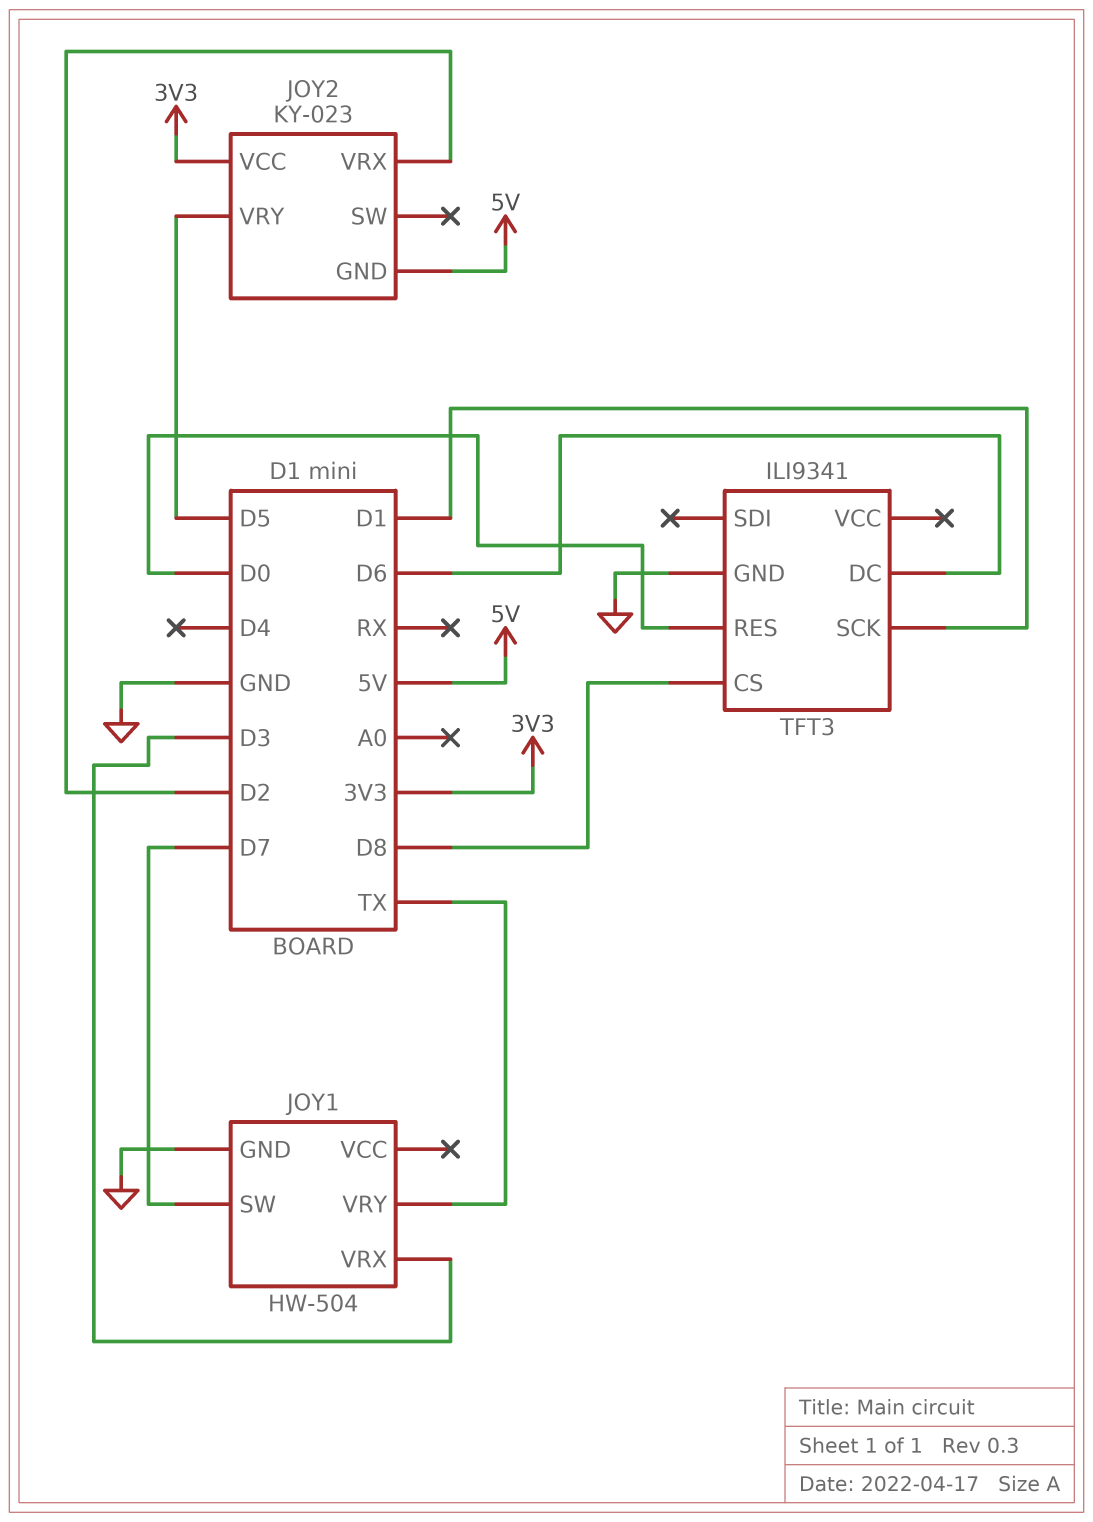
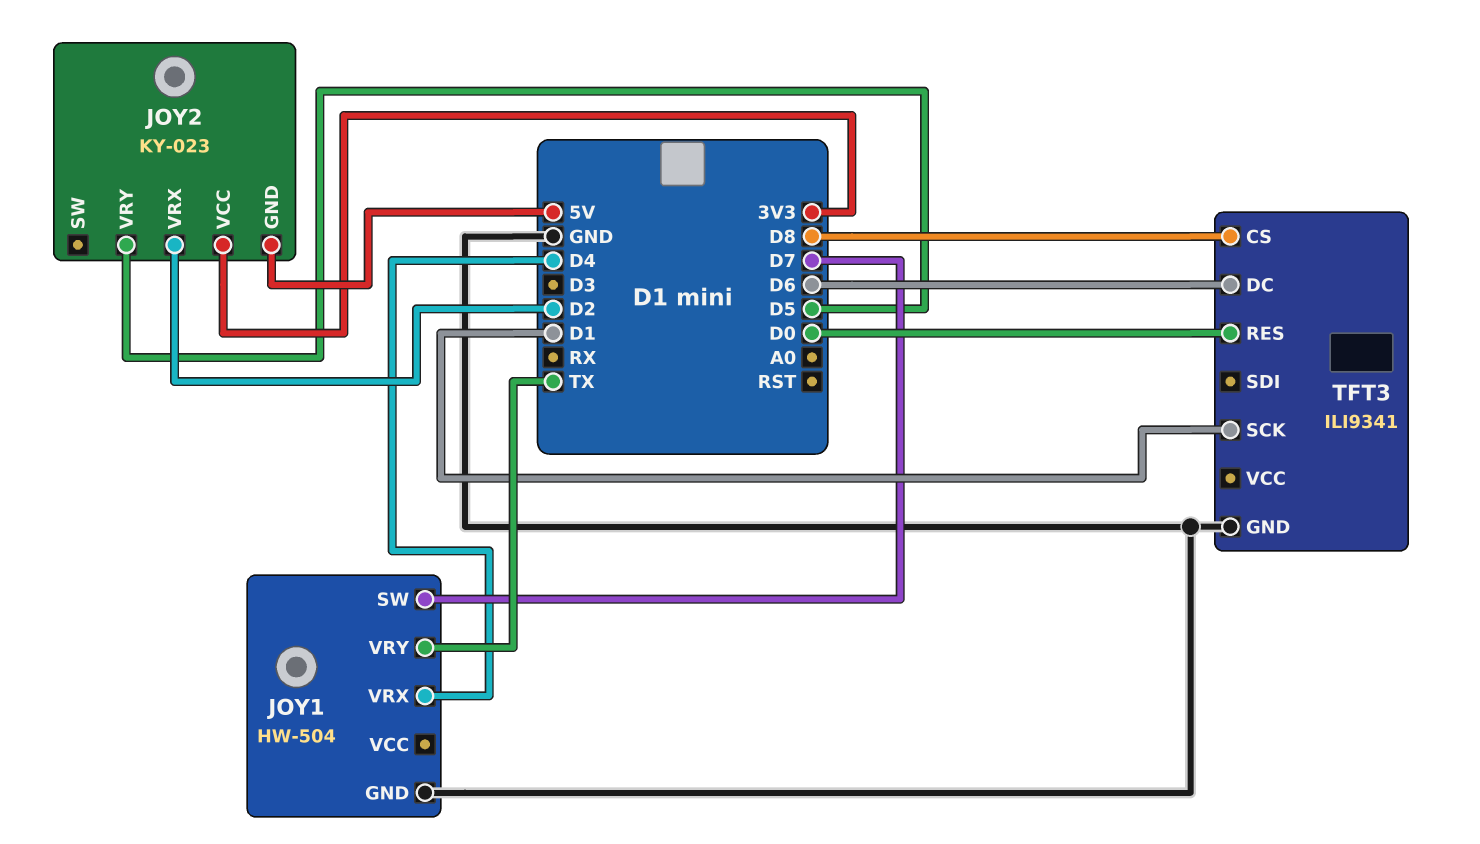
JOY1 pin VRX: D3 -> D4

